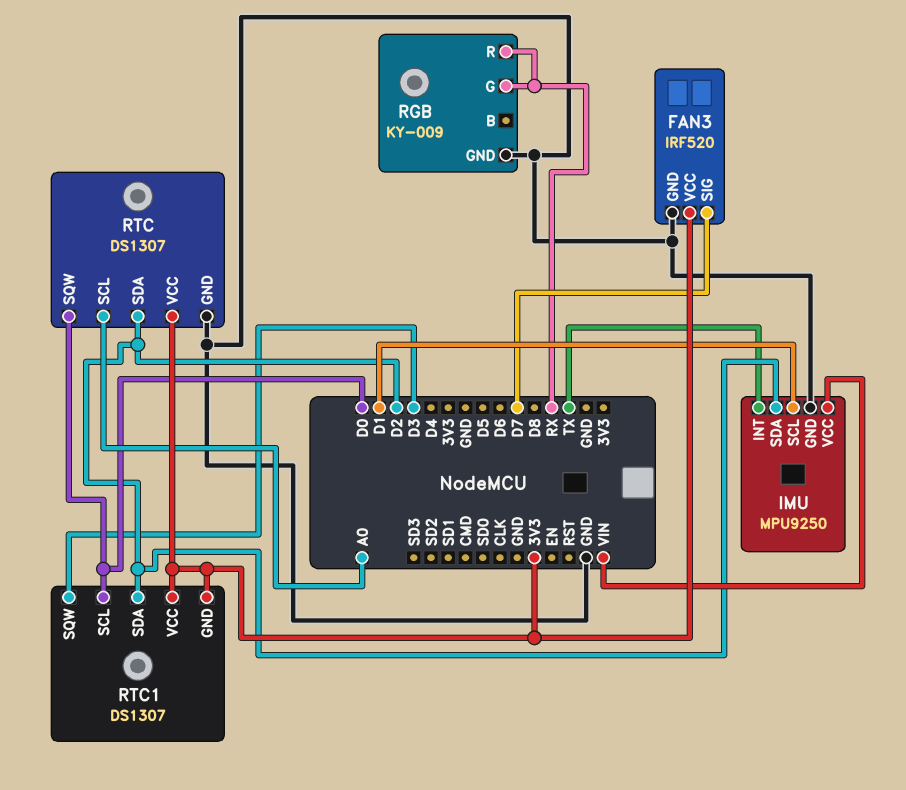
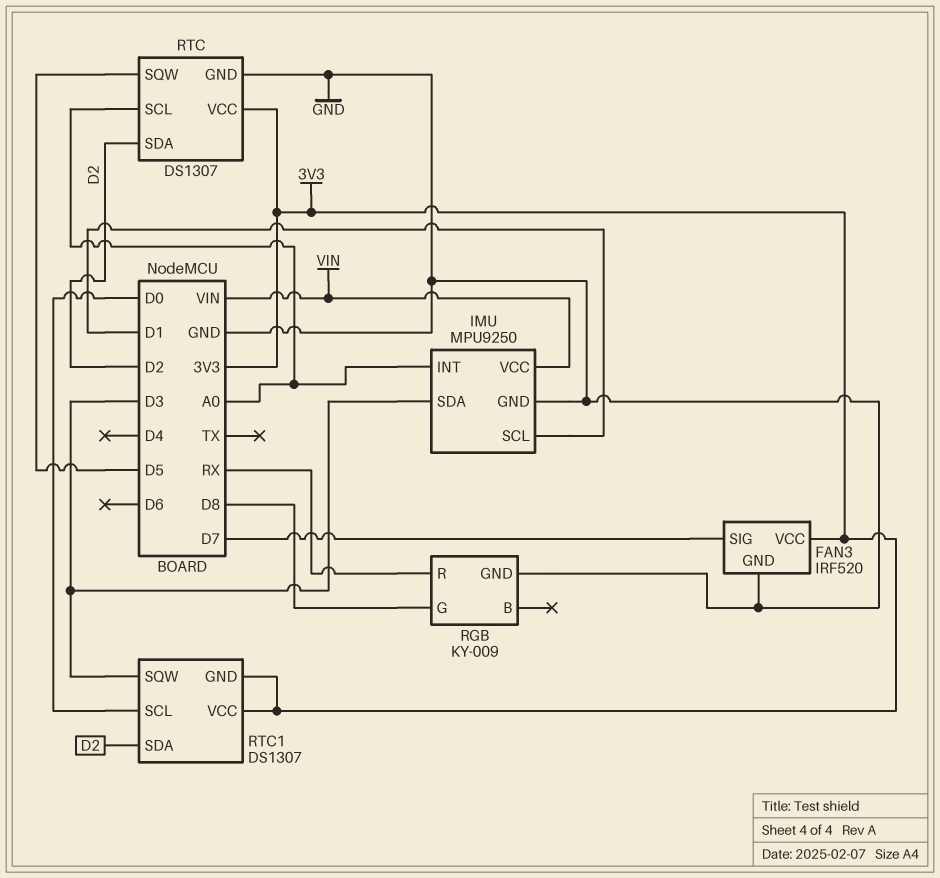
IMU pin INT: TX -> A0
IMU pin SDA: D2 -> D3
RGB pin G: RX -> D8
RTC pin SQW: D0 -> D5

